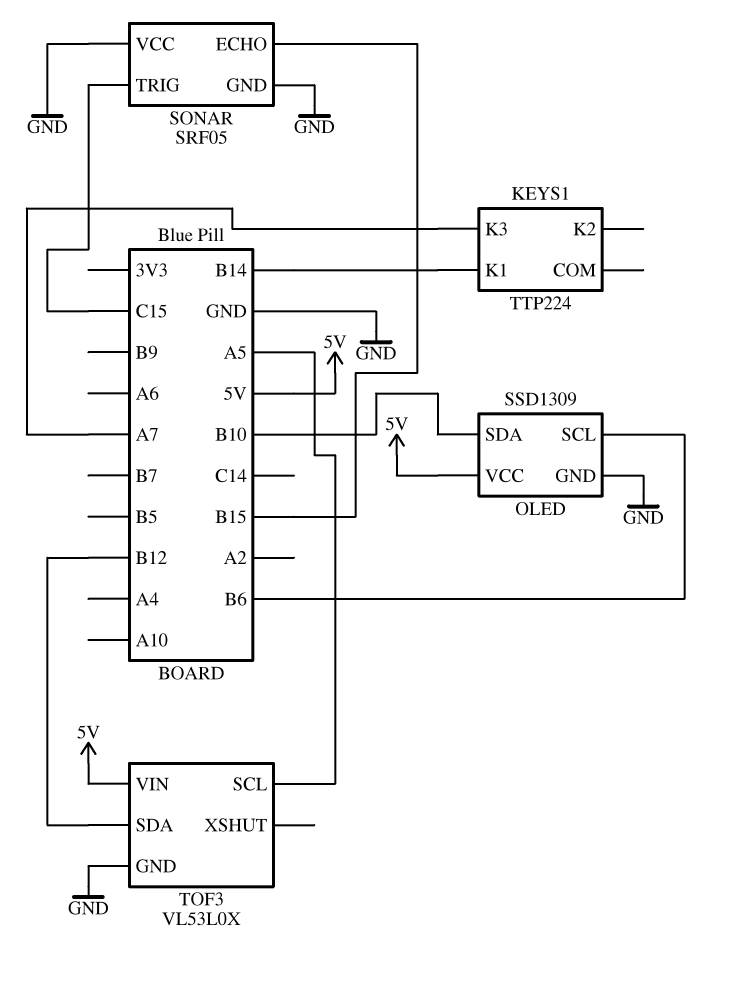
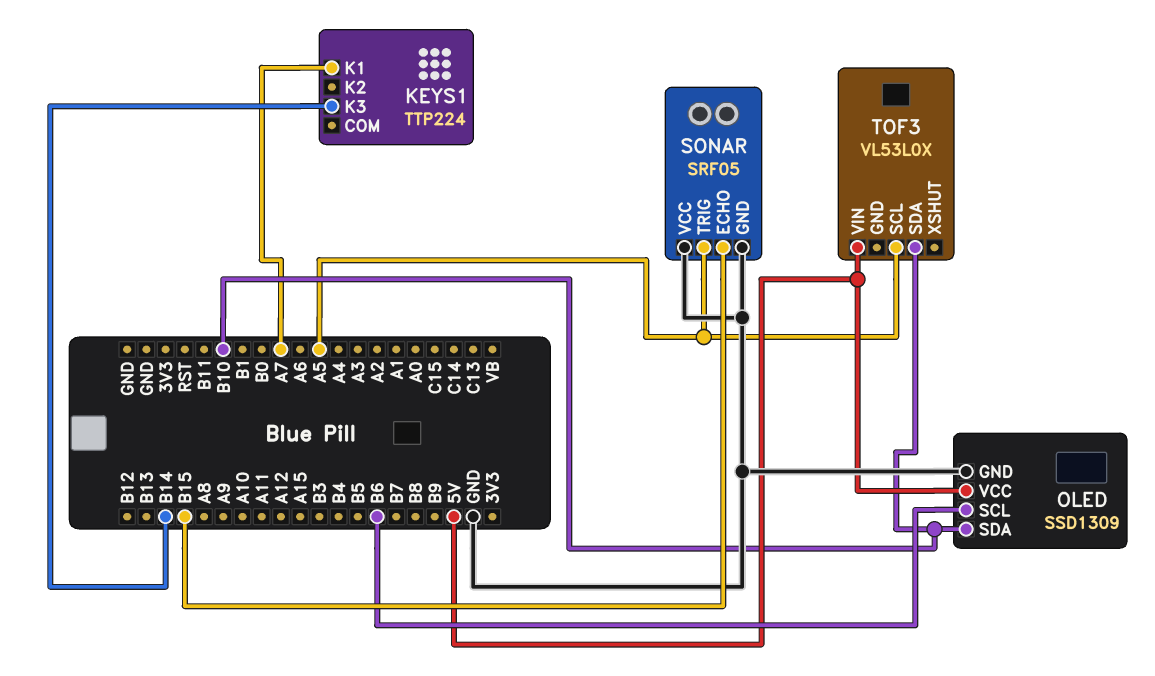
KEYS1 pin K1: B14 -> A7
KEYS1 pin K3: A7 -> B14
SONAR pin TRIG: C15 -> A5
TOF3 pin GND: GND -> none
TOF3 pin SDA: B12 -> B10

